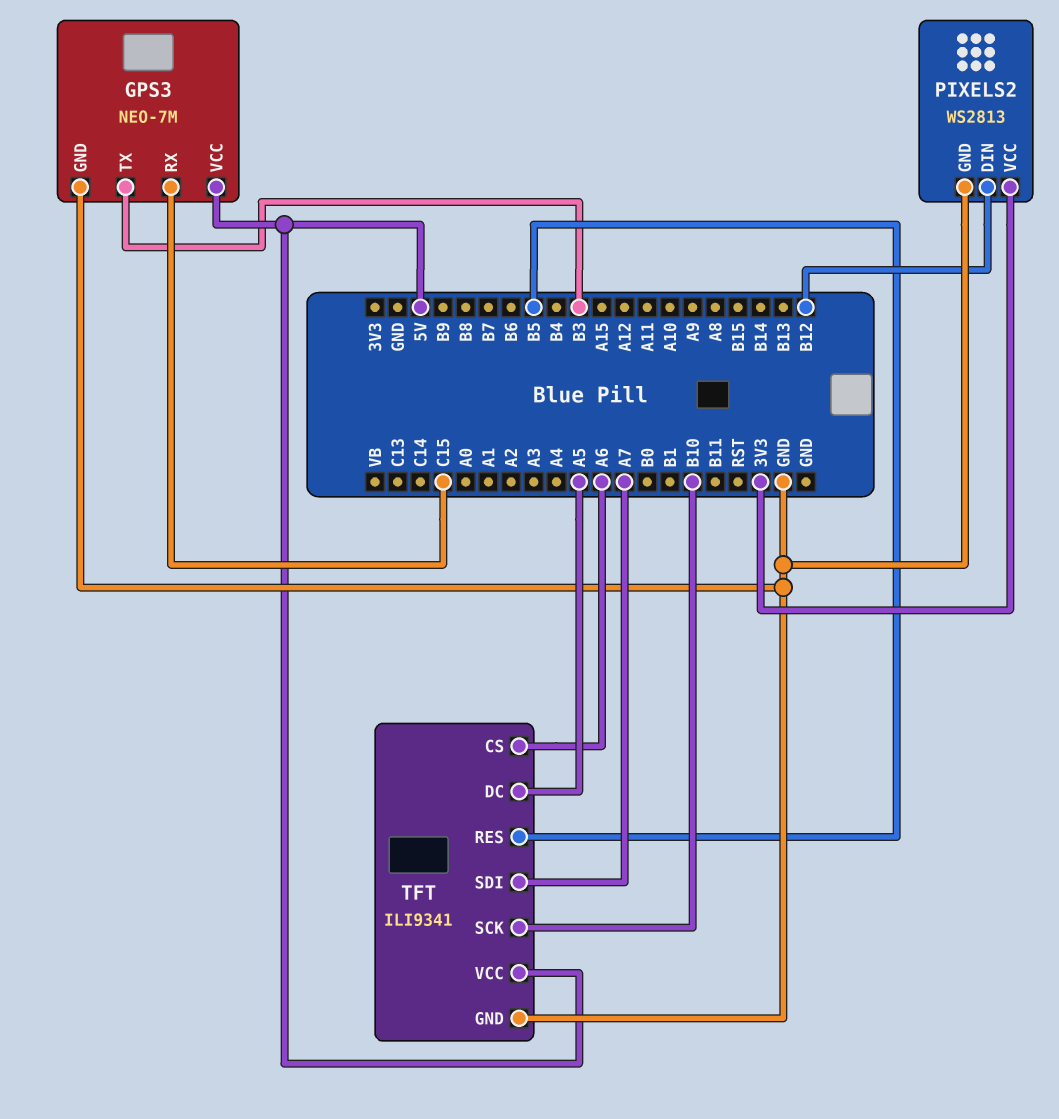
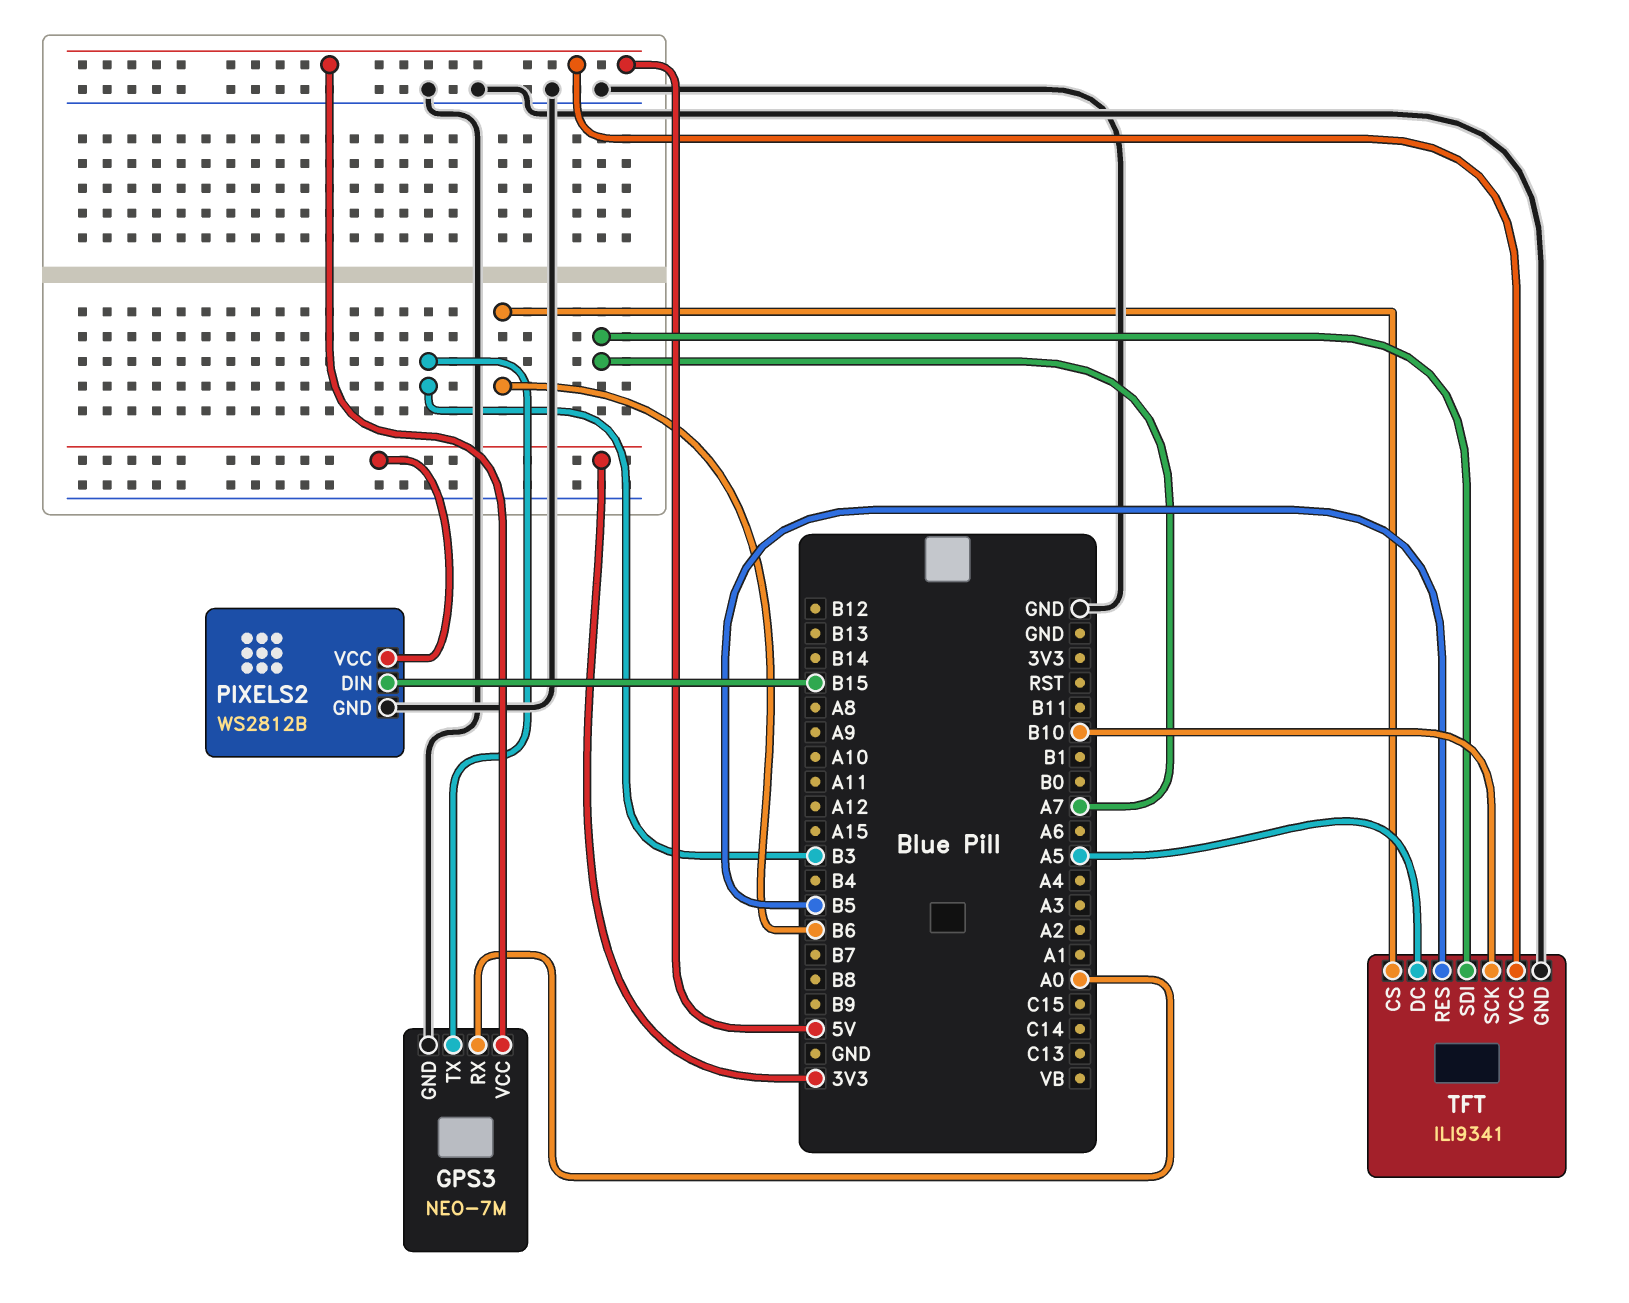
GPS3 pin RX: C15 -> A0
PIXELS2: WS2813 -> WS2812B
PIXELS2 pin DIN: B12 -> B15
TFT pin CS: A6 -> B6

